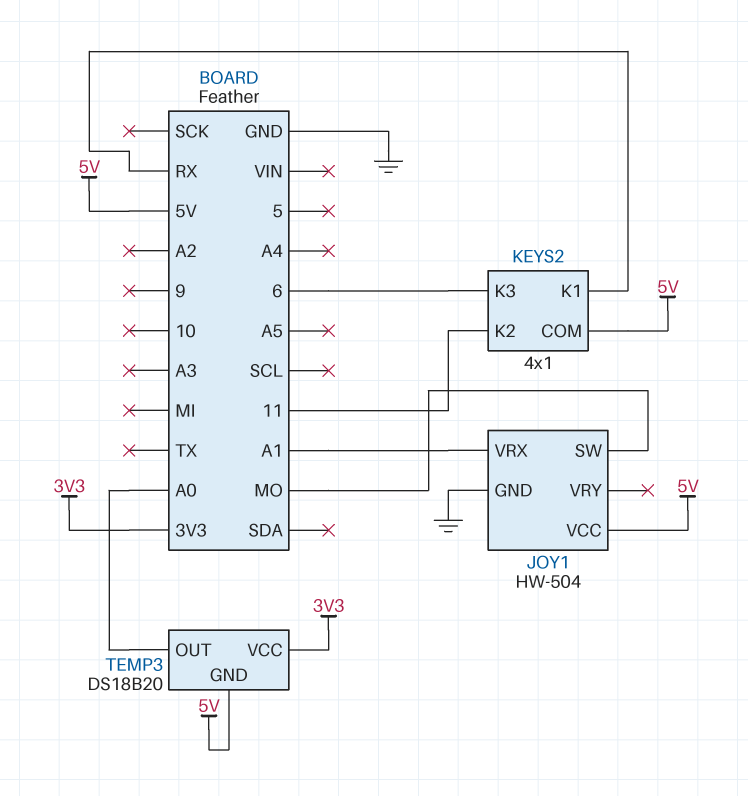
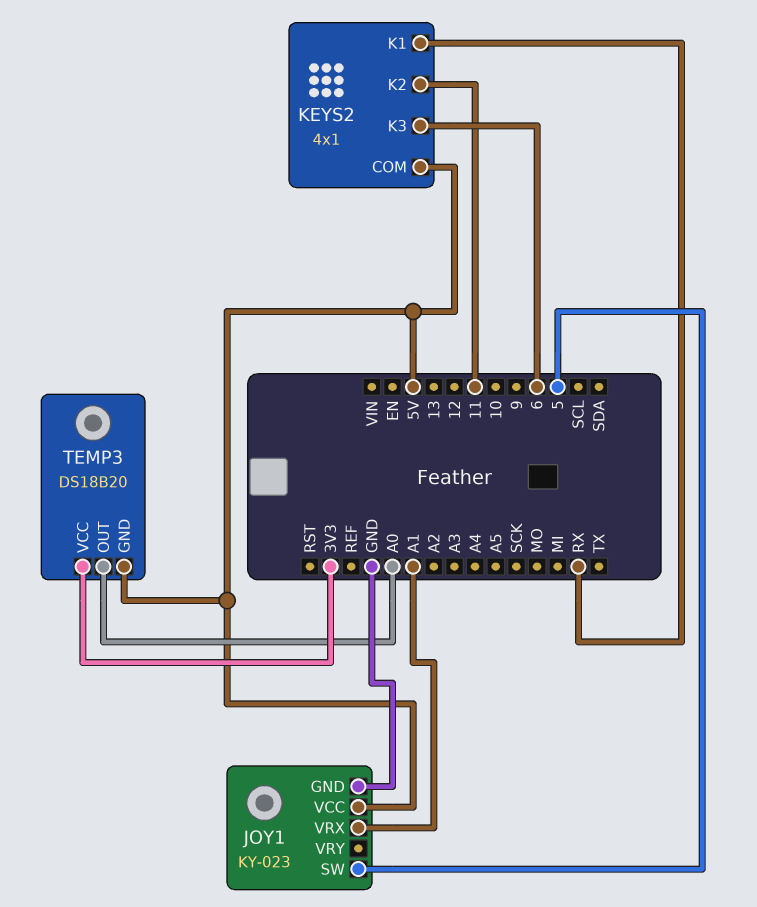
JOY1: HW-504 -> KY-023
JOY1 pin SW: MO -> 5

